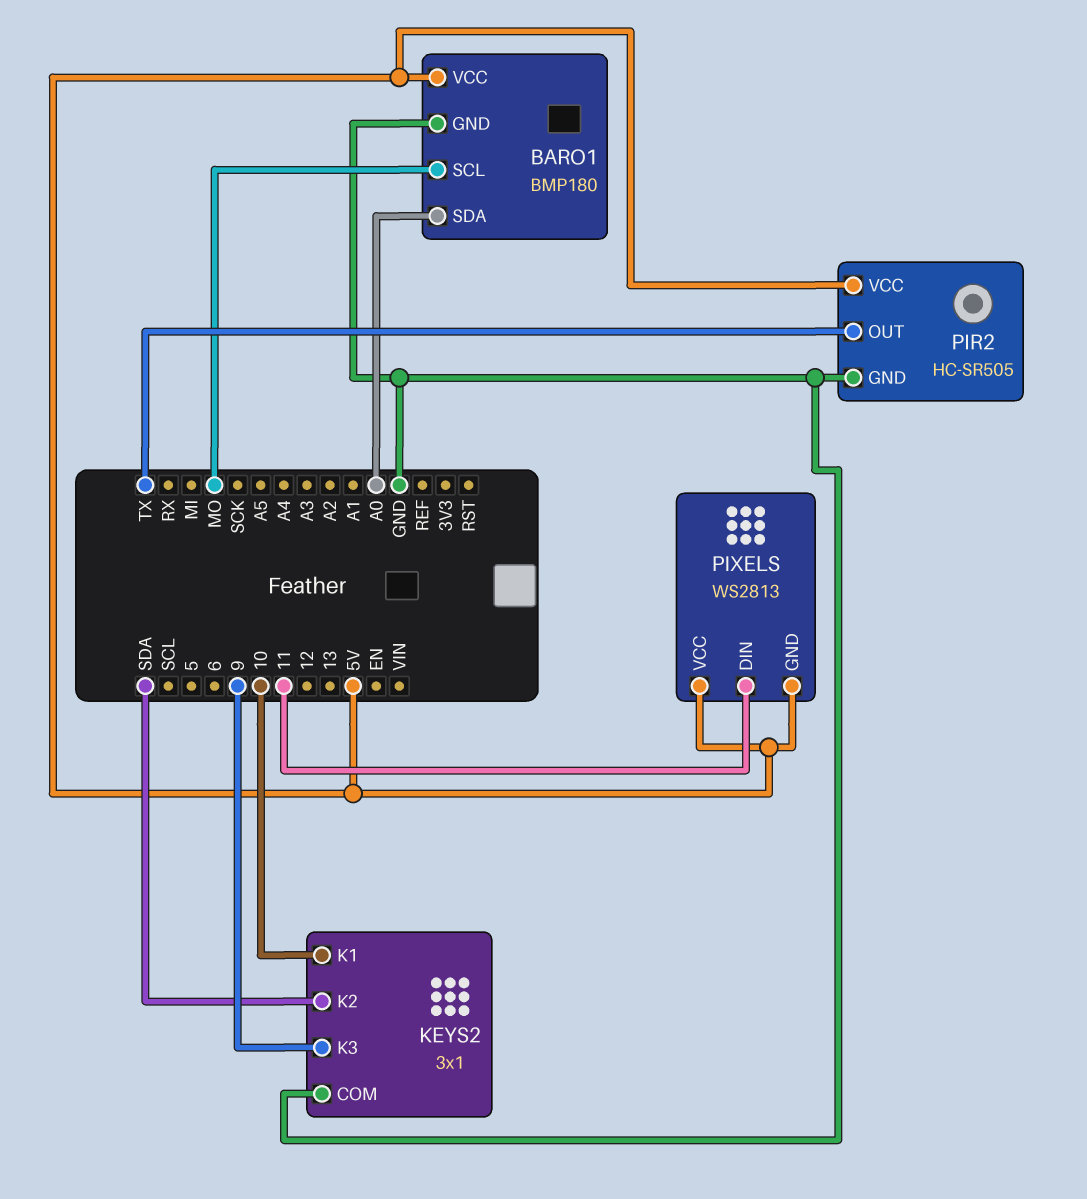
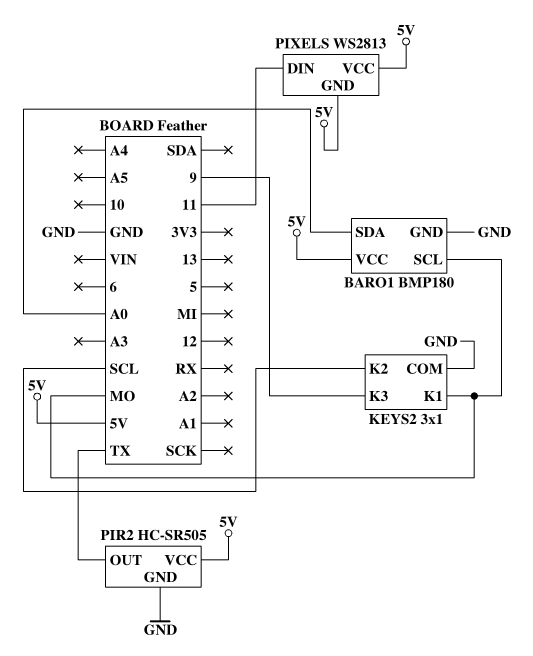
KEYS2 pin K1: 10 -> MO
KEYS2 pin K2: SDA -> SCL

